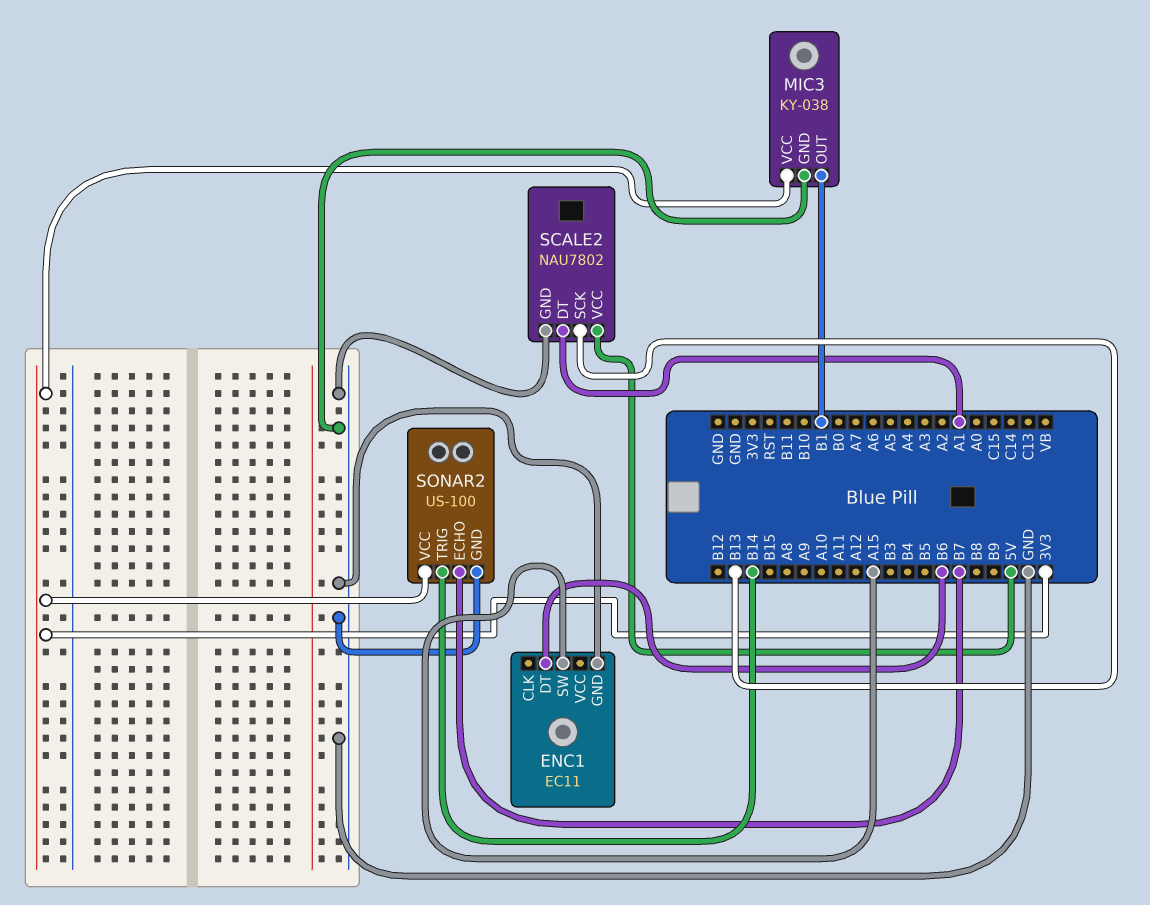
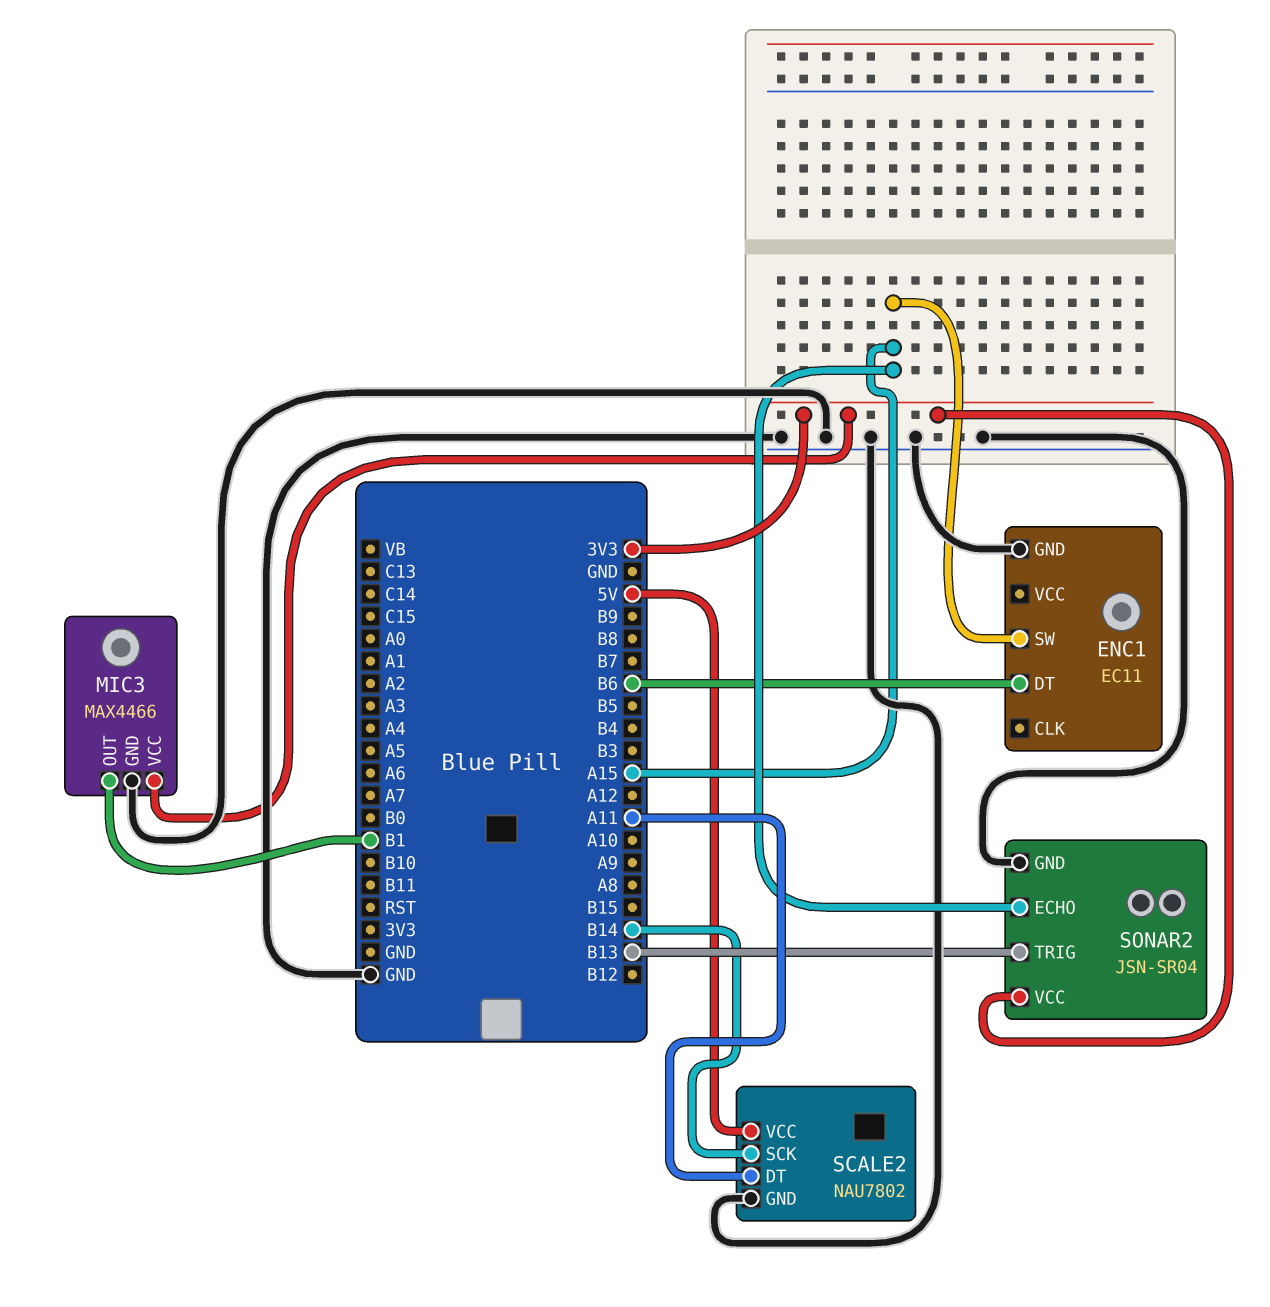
MIC3: KY-038 -> MAX4466
SCALE2 pin DT: A1 -> A11
SCALE2 pin SCK: B13 -> B14
SONAR2: US-100 -> JSN-SR04
SONAR2 pin ECHO: B7 -> A15
SONAR2 pin TRIG: B14 -> B13

